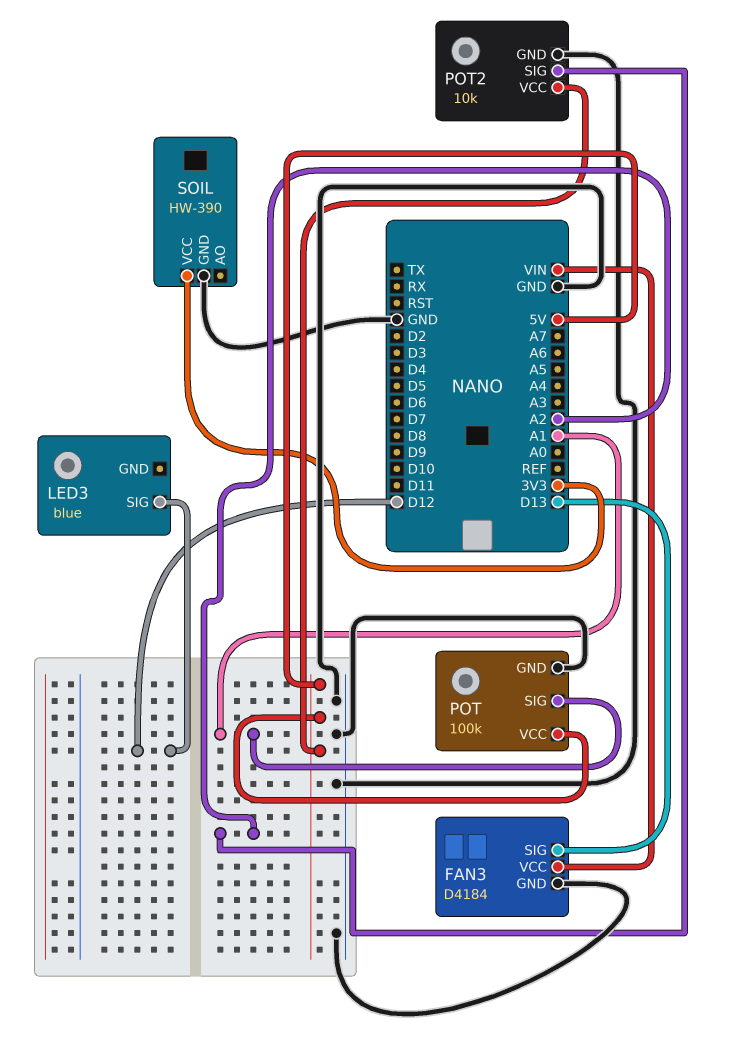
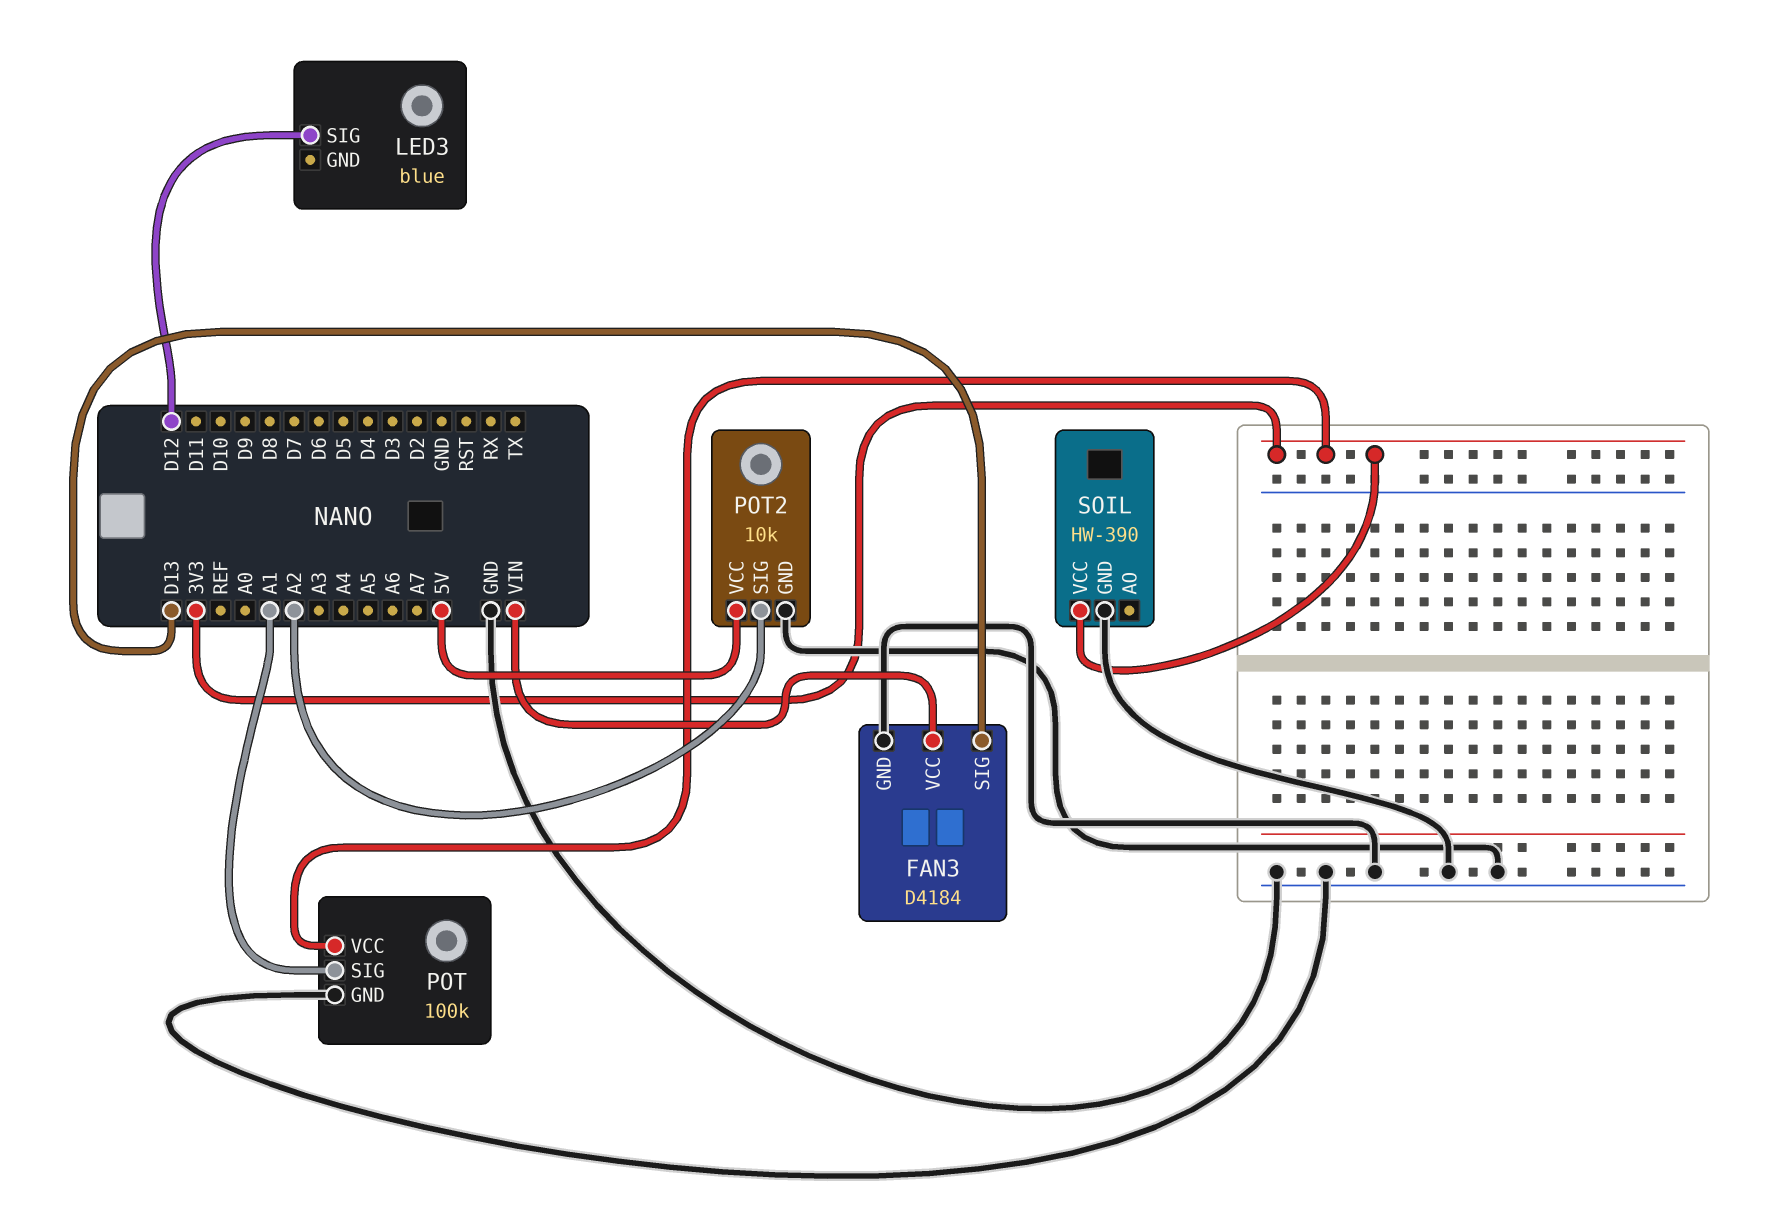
POT pin VCC: 5V -> 3V3

